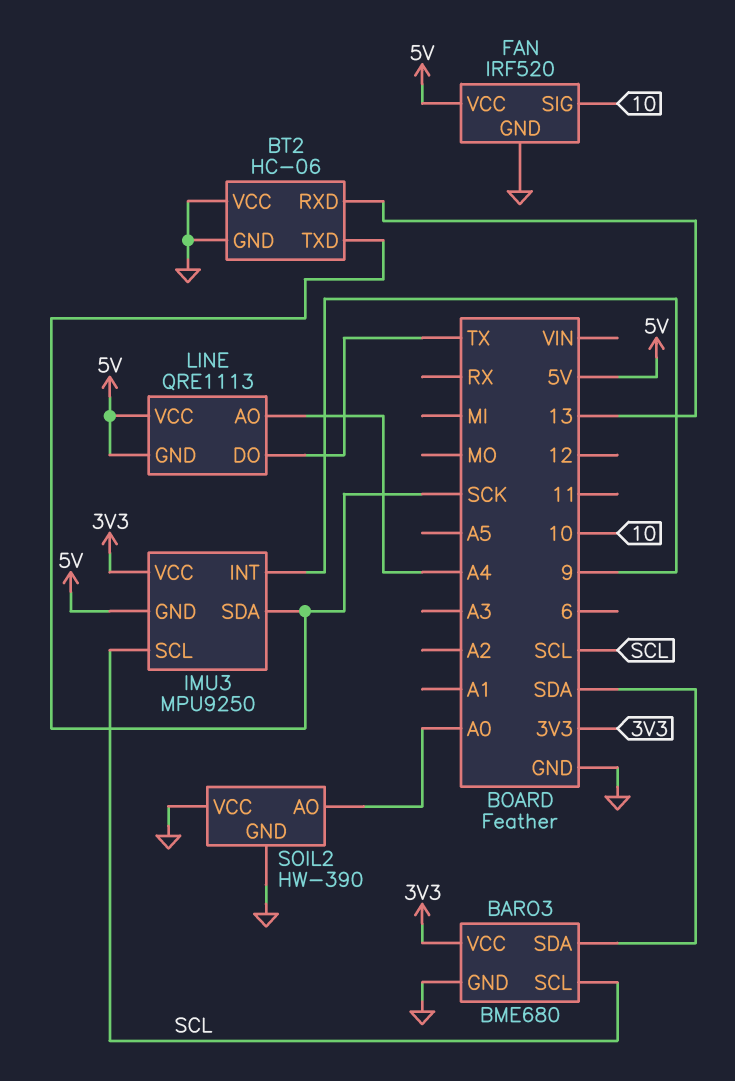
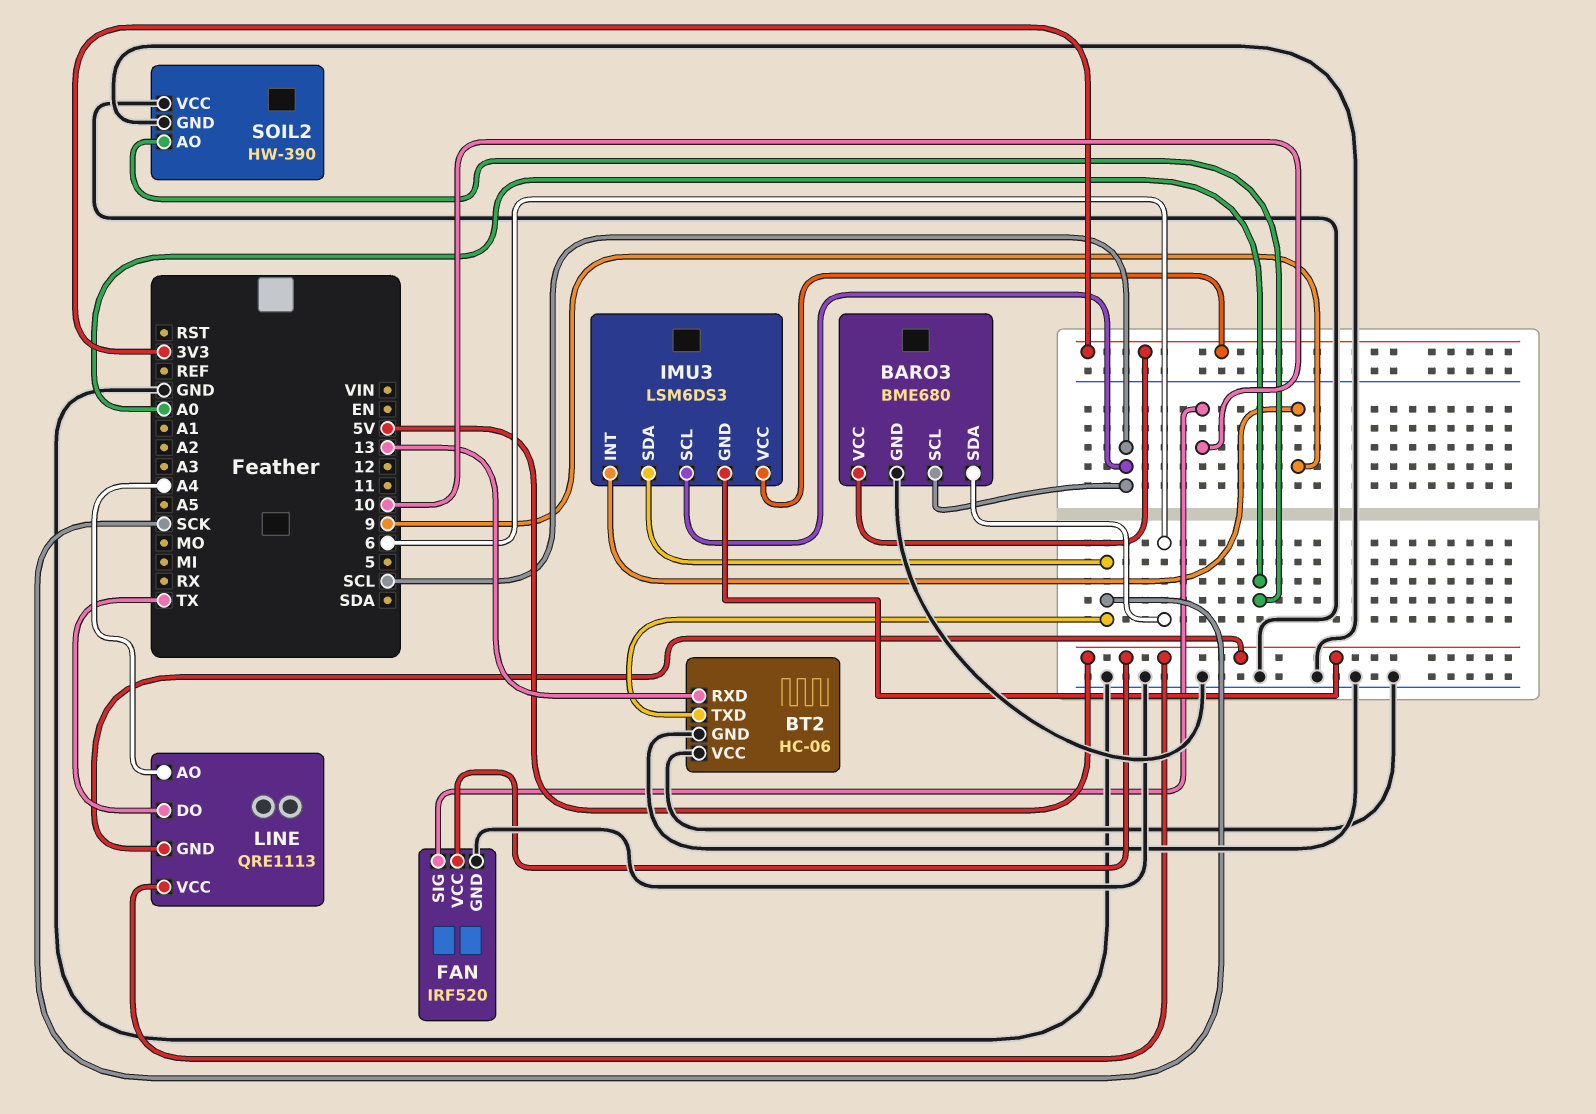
BARO3 pin SDA: SDA -> 6
IMU3: MPU9250 -> LSM6DS3

